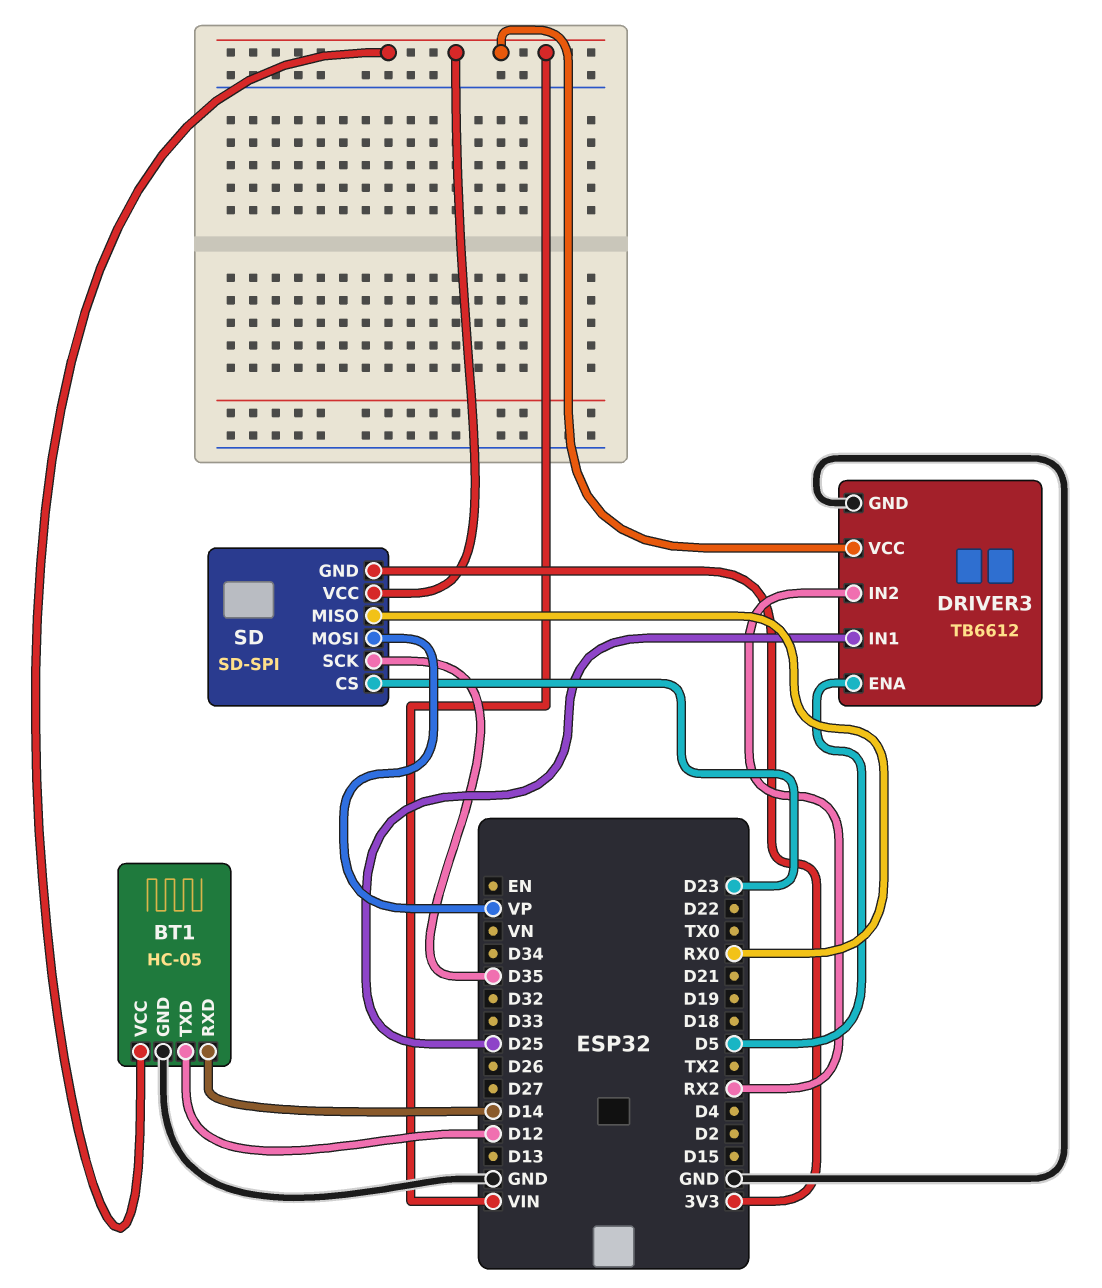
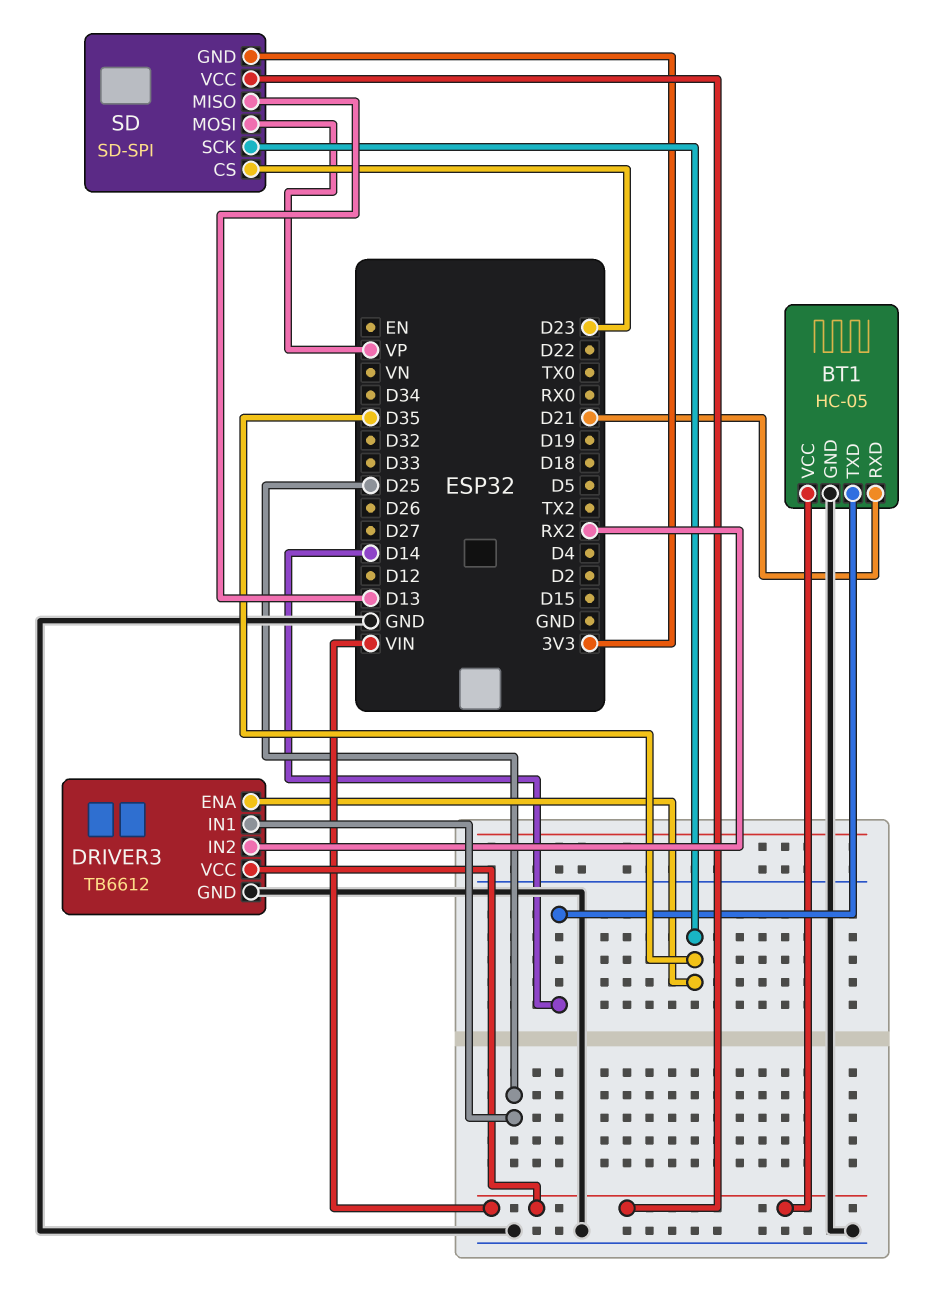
BT1 pin RXD: D14 -> D21
BT1 pin TXD: D12 -> D14
DRIVER3 pin ENA: D5 -> D35
SD pin MISO: RX0 -> D13

